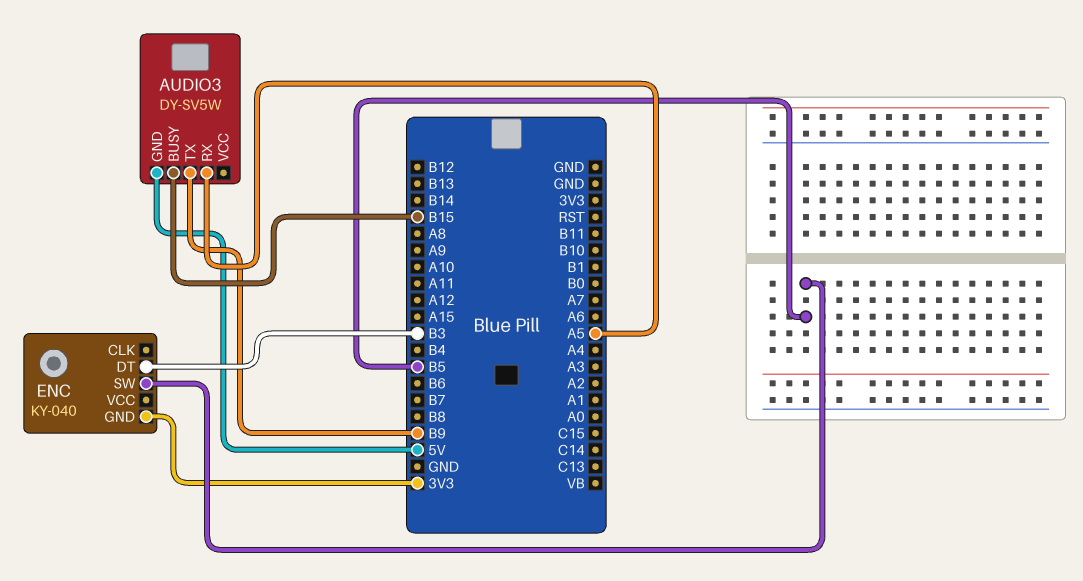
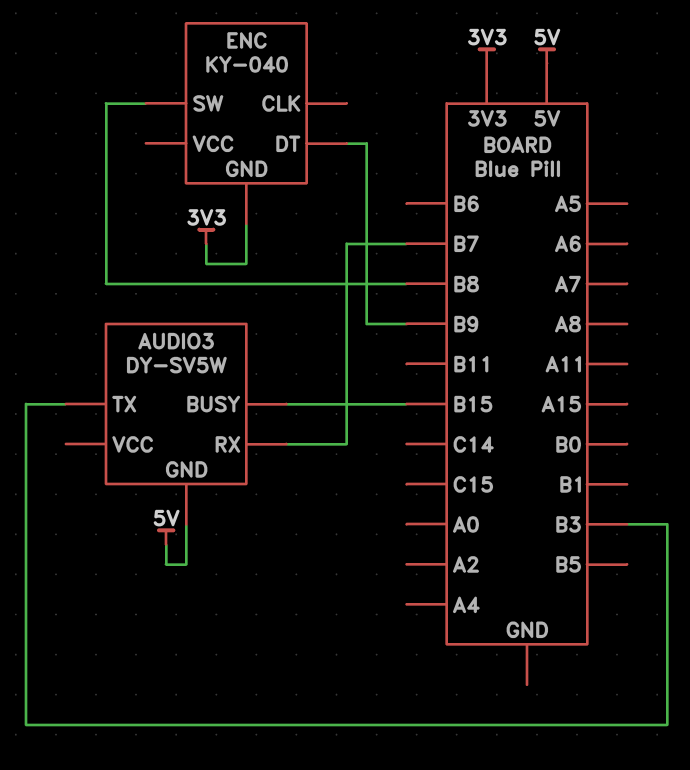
AUDIO3 pin RX: A5 -> B7
AUDIO3 pin TX: B9 -> B3
ENC pin DT: B3 -> B9
ENC pin SW: B5 -> B8

